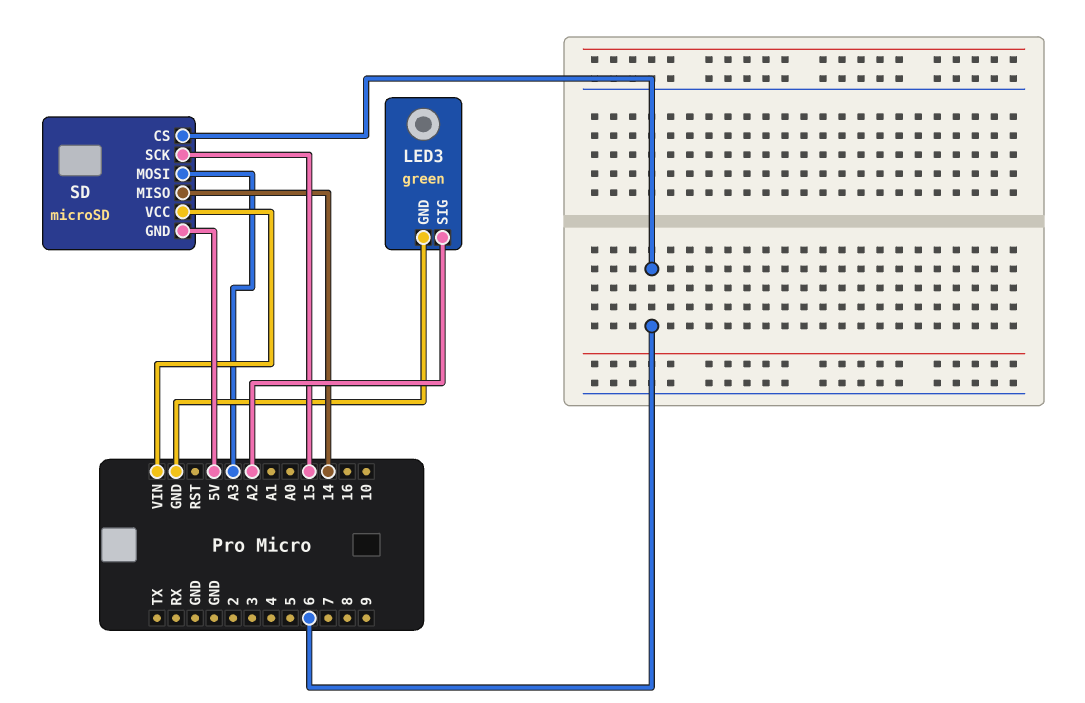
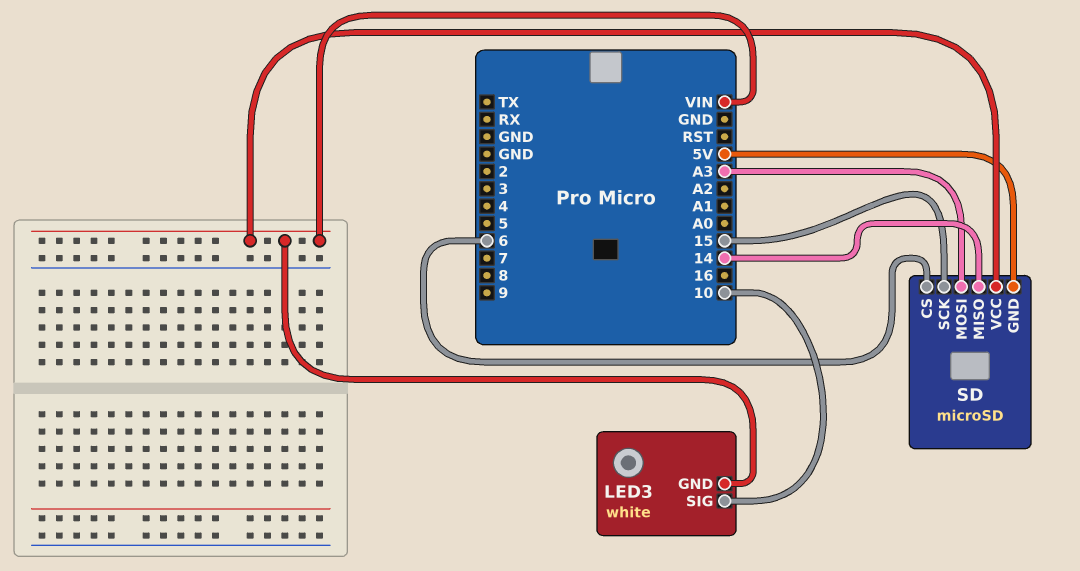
LED3: green -> white
LED3 pin GND: GND -> VIN
LED3 pin SIG: A2 -> 10

